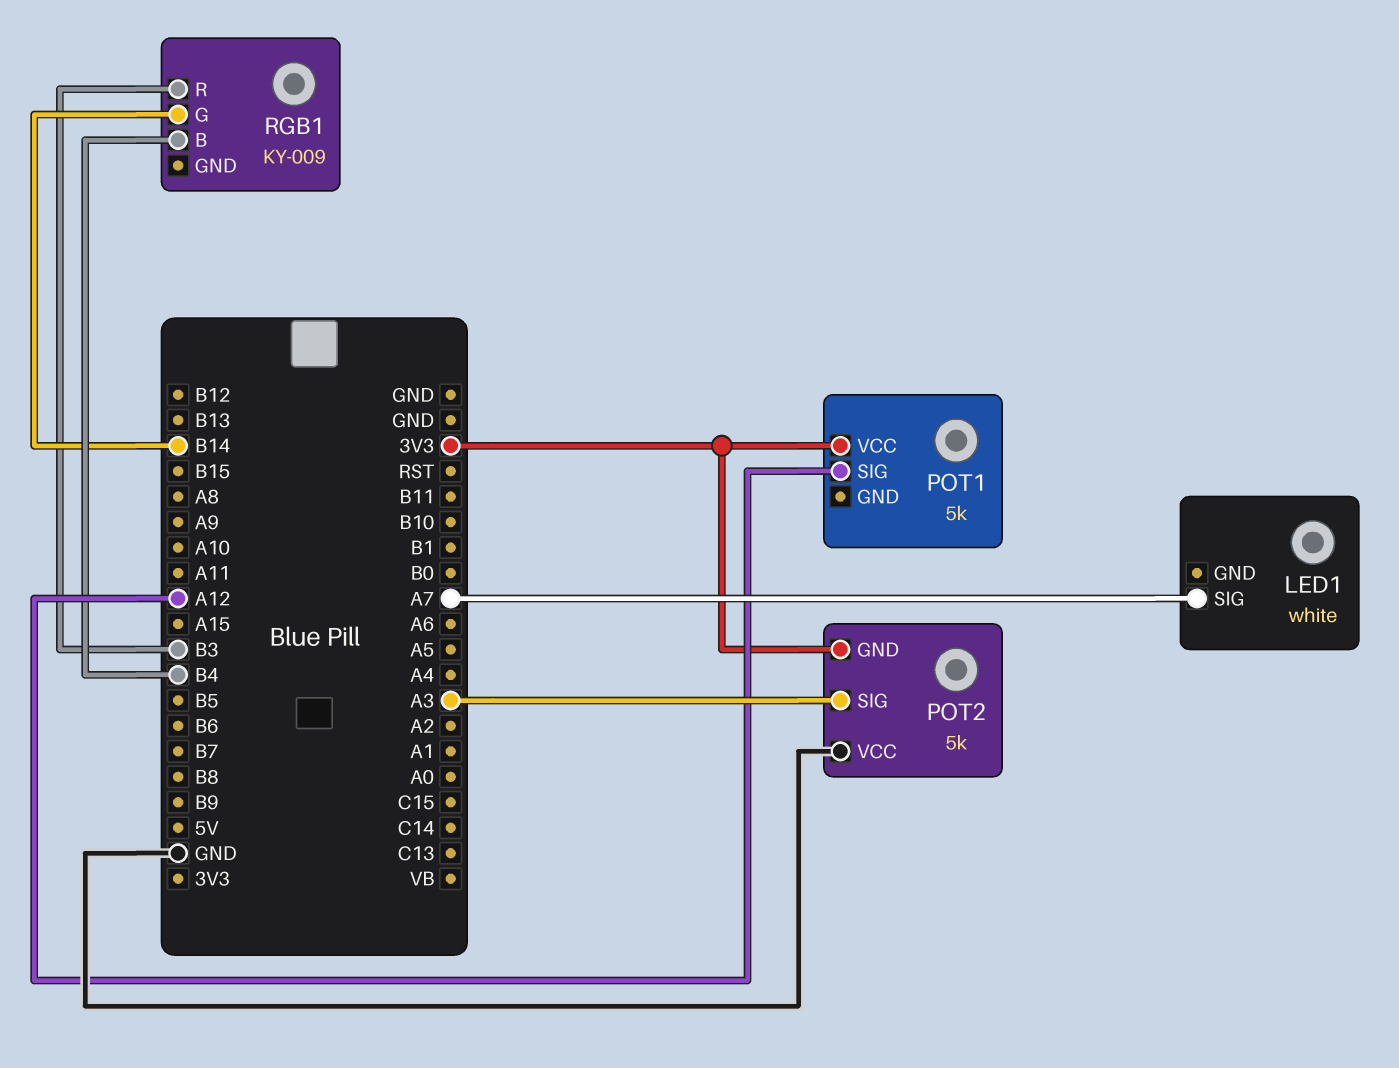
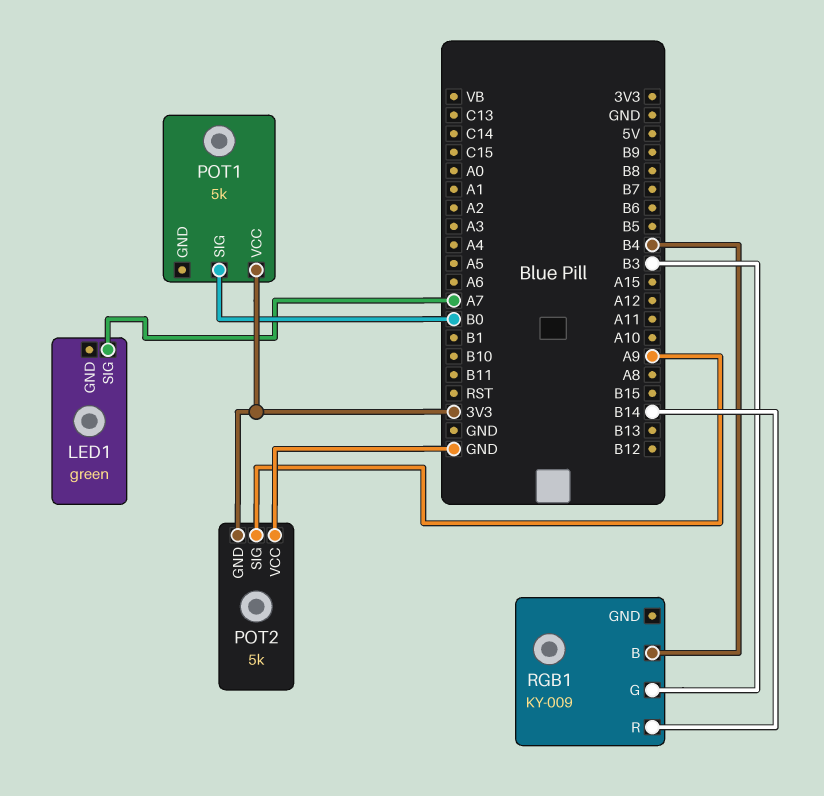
LED1: white -> green
POT1 pin SIG: A12 -> B0
POT2 pin SIG: A3 -> A9
RGB1 pin G: B14 -> B3
RGB1 pin R: B3 -> B14

